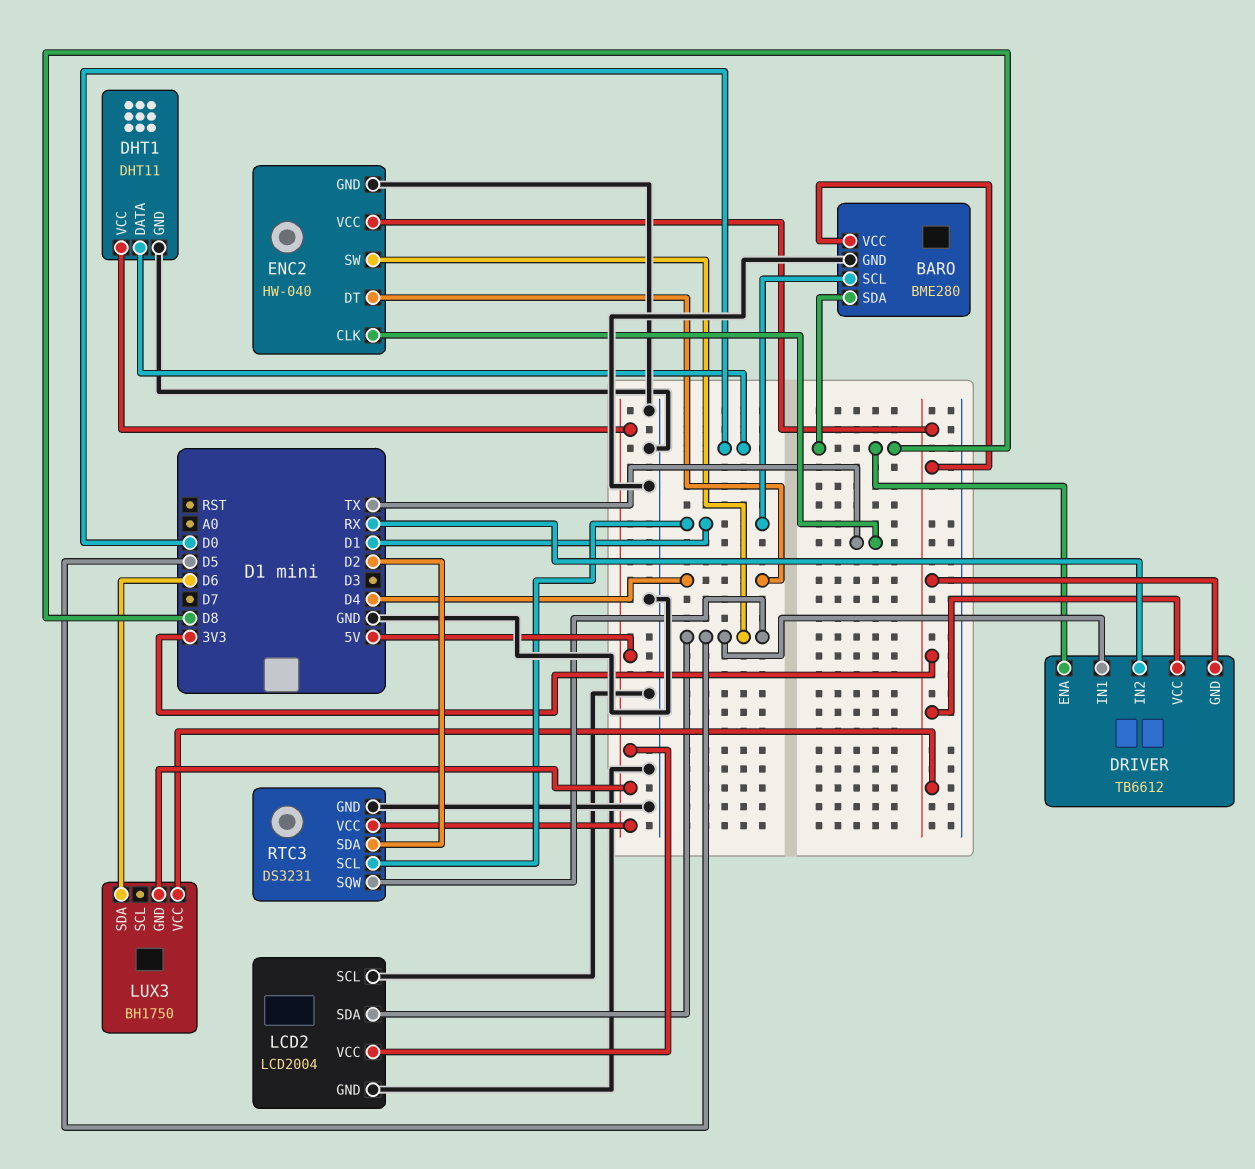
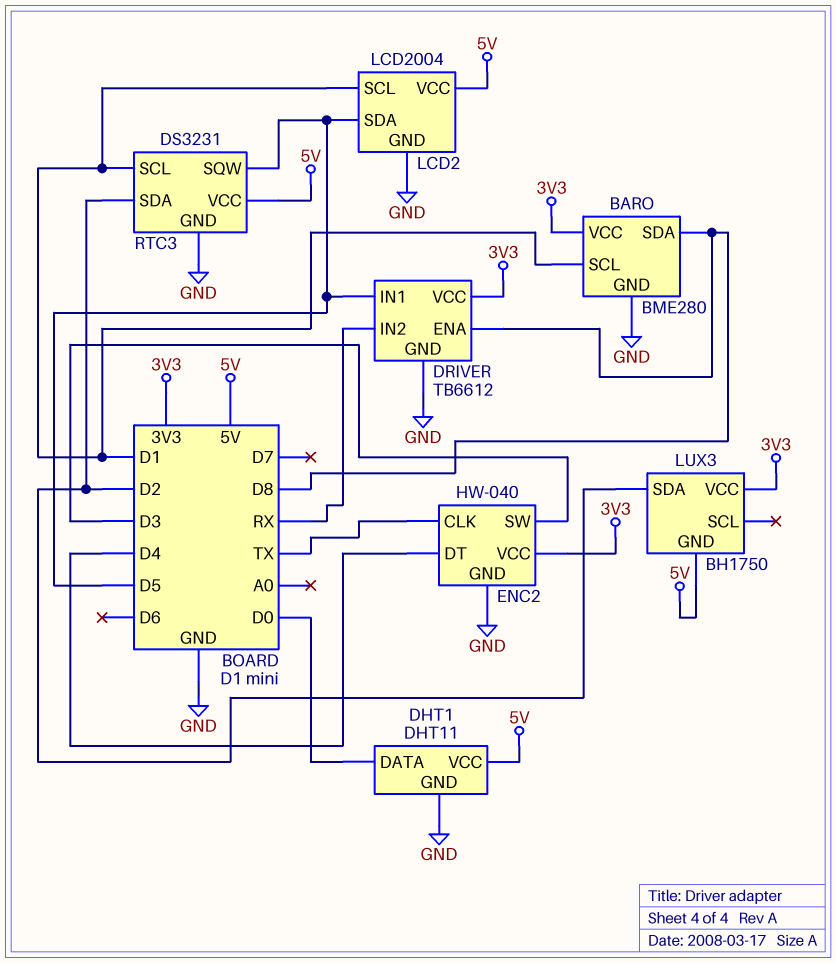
DRIVER pin GND: 3V3 -> GND
ENC2 pin SW: D5 -> D3
LCD2 pin SCL: GND -> D1
LUX3 pin SDA: D6 -> D2

